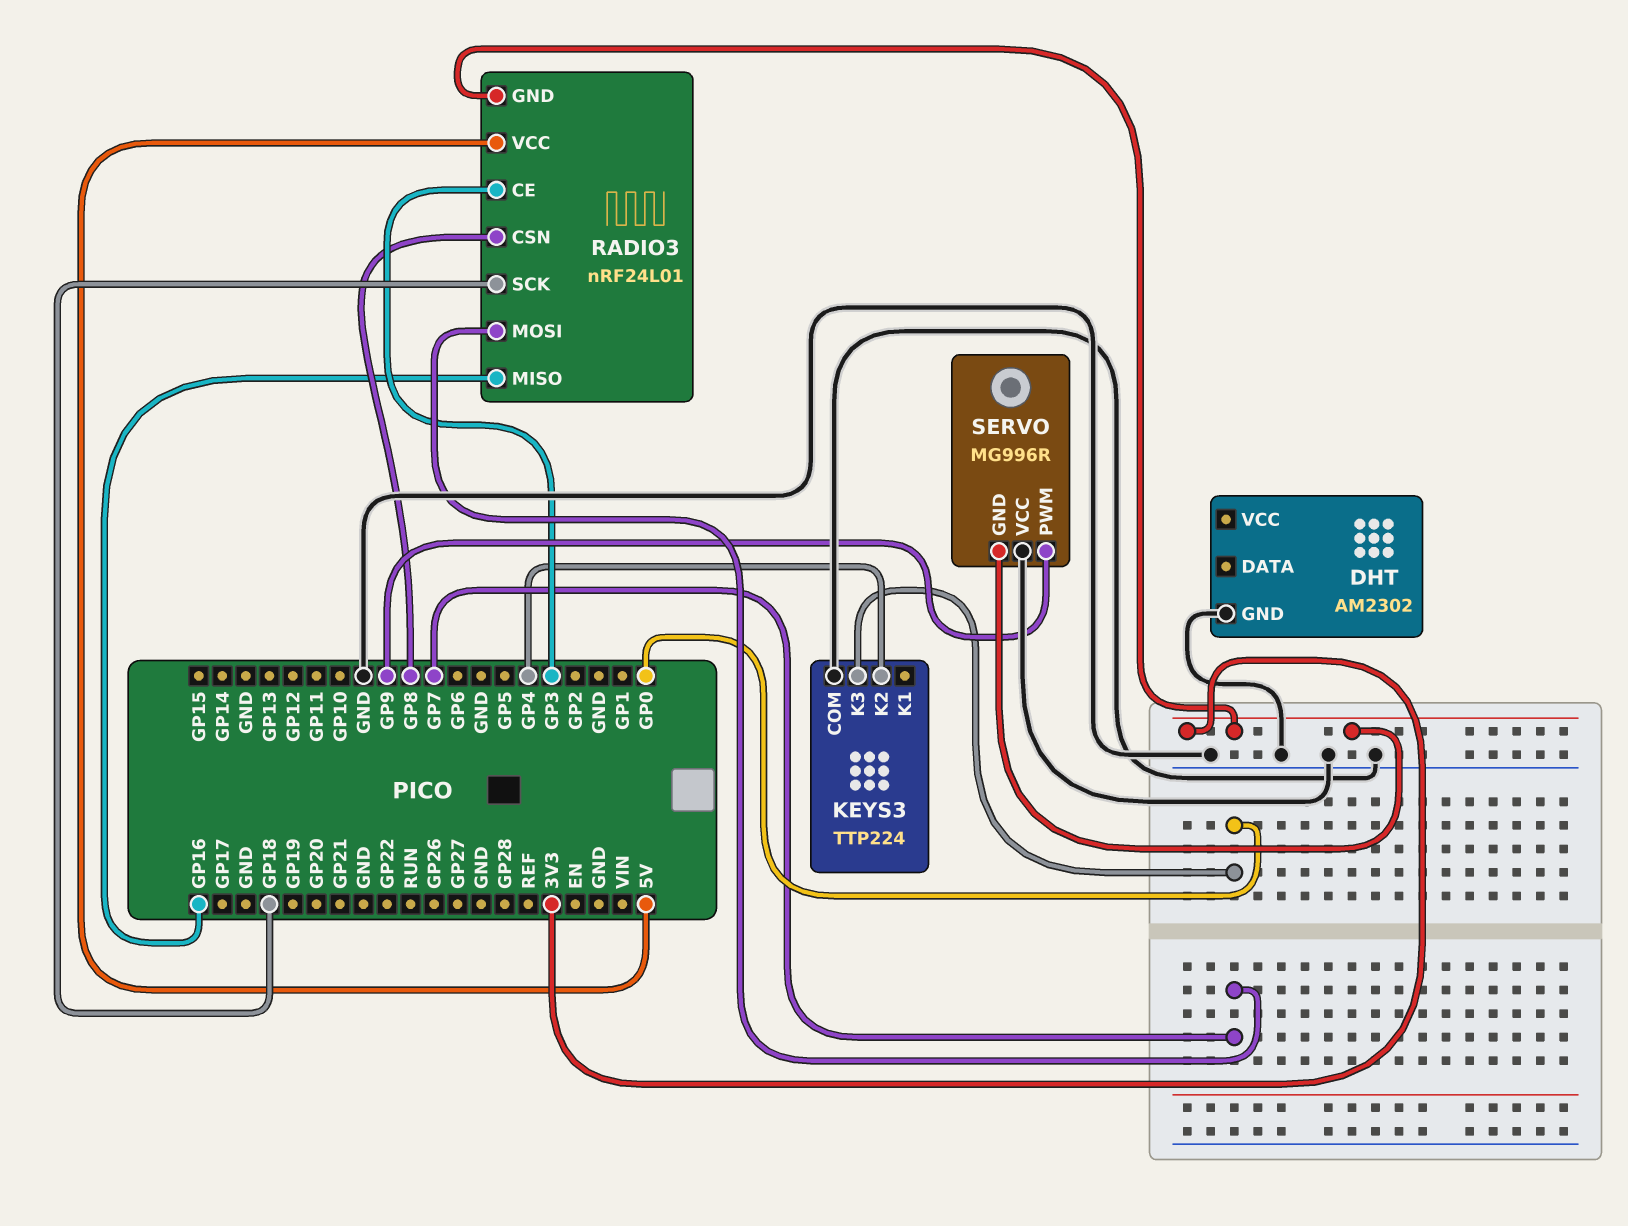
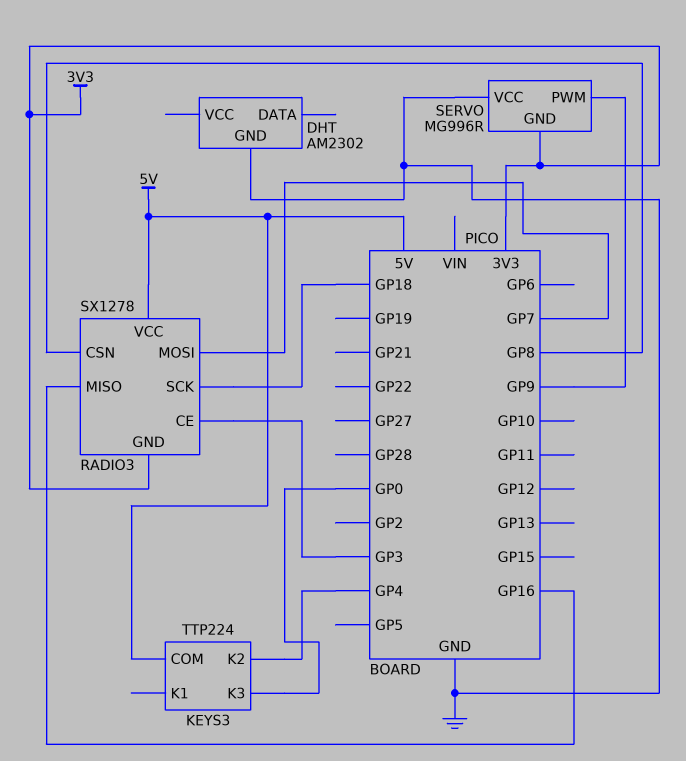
KEYS3 pin COM: GND -> 5V
RADIO3: nRF24L01 -> SX1278

